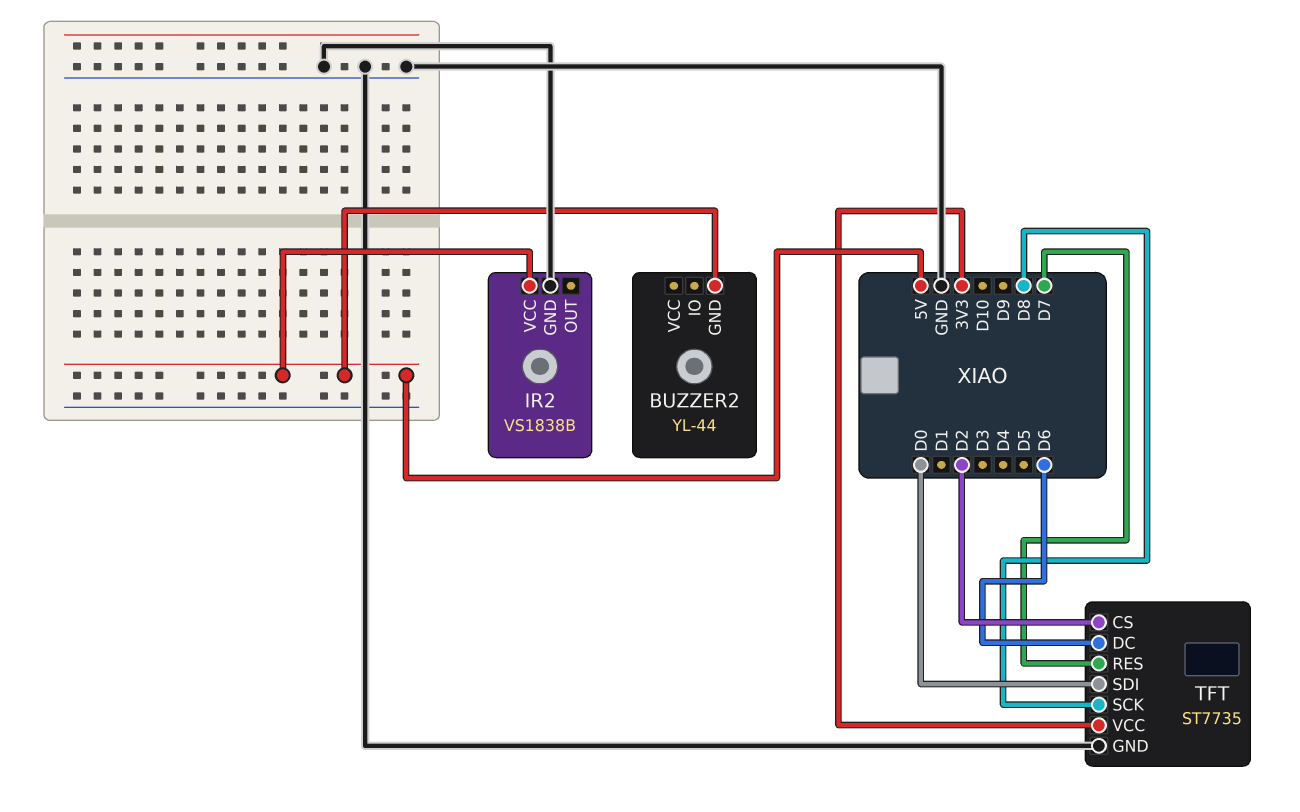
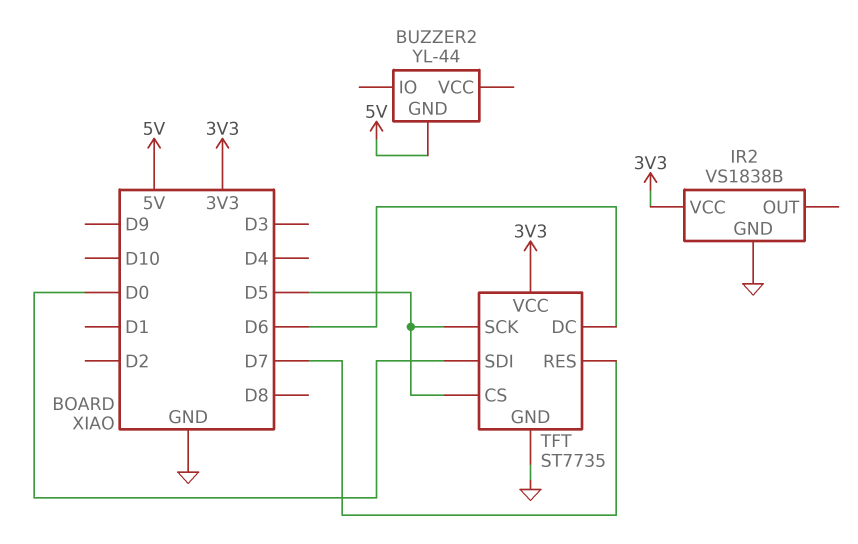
IR2 pin VCC: 5V -> 3V3
TFT pin CS: D2 -> D5
TFT pin SCK: D8 -> D5

